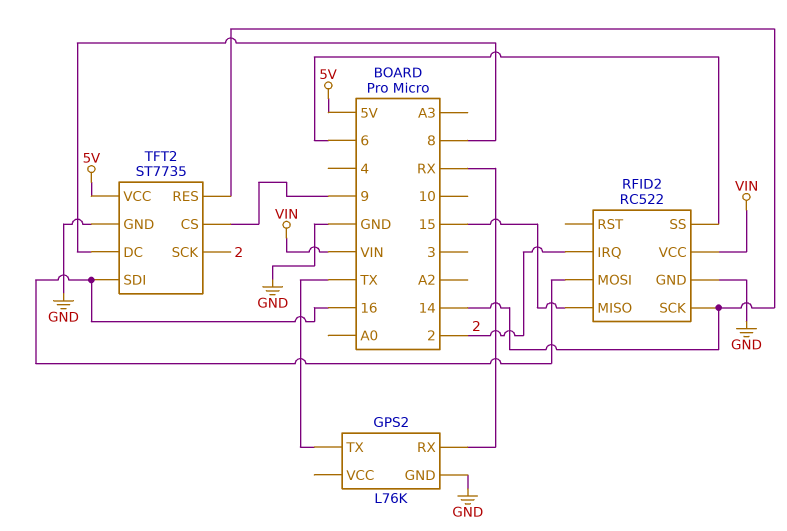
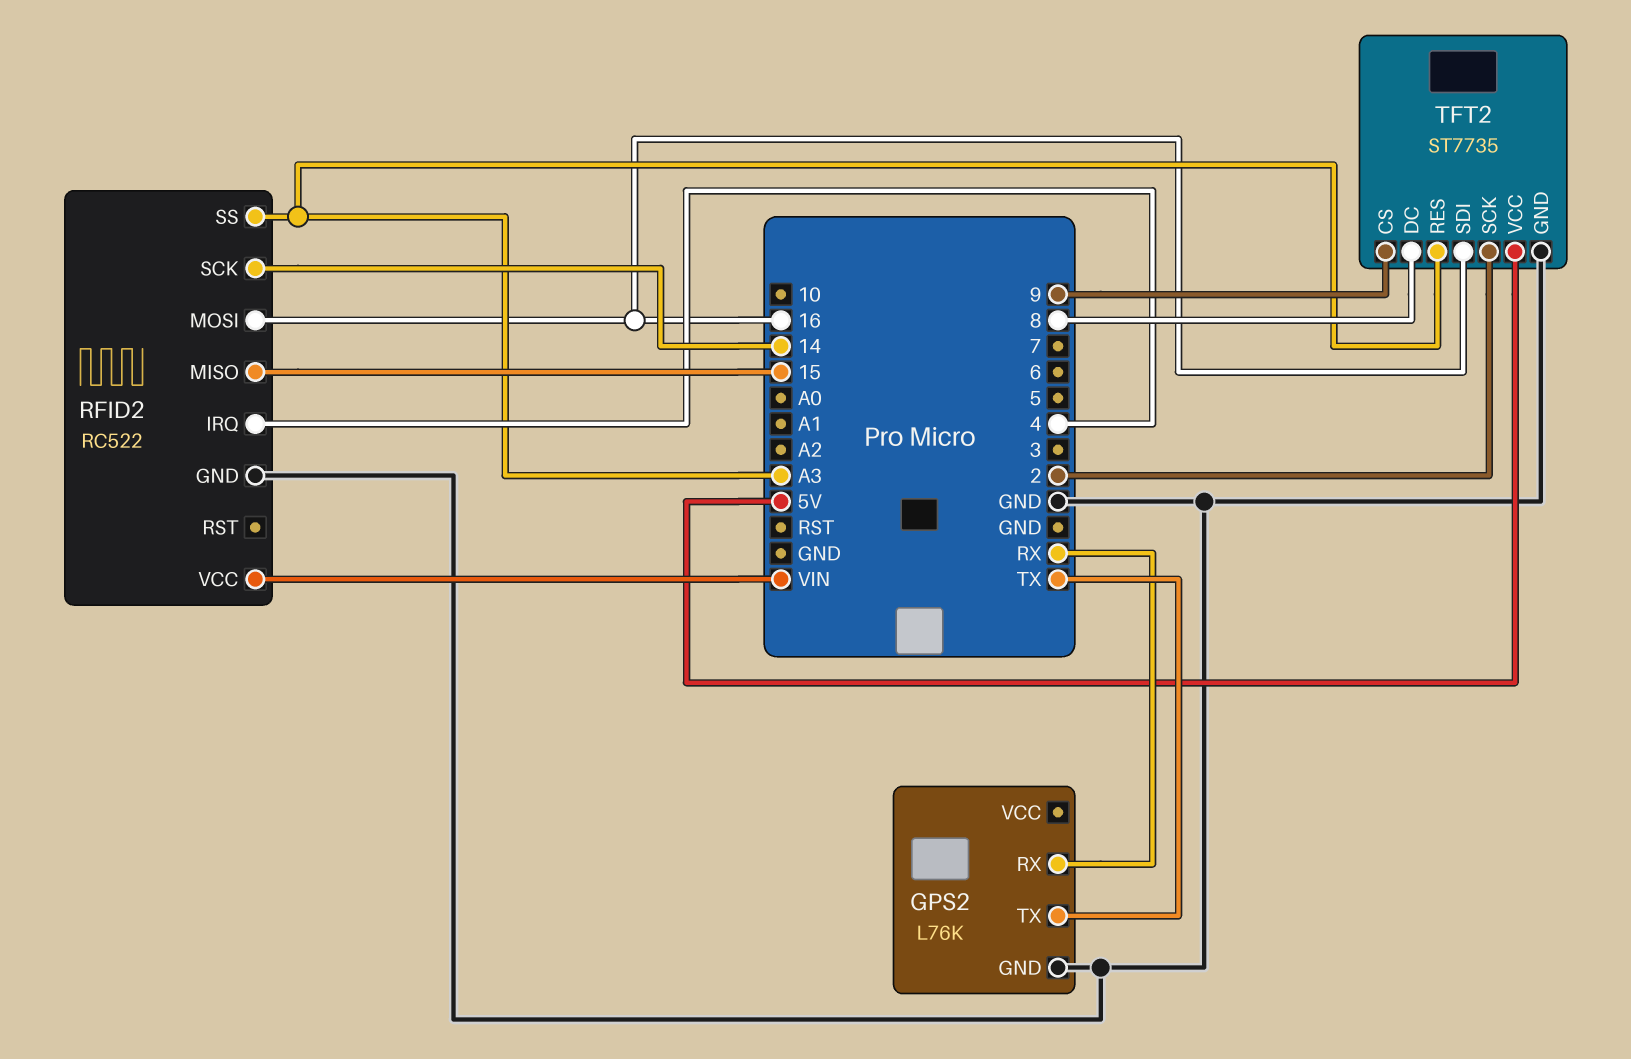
RFID2 pin IRQ: 2 -> 4
RFID2 pin SS: 6 -> A3
TFT2 pin RES: 14 -> A3

